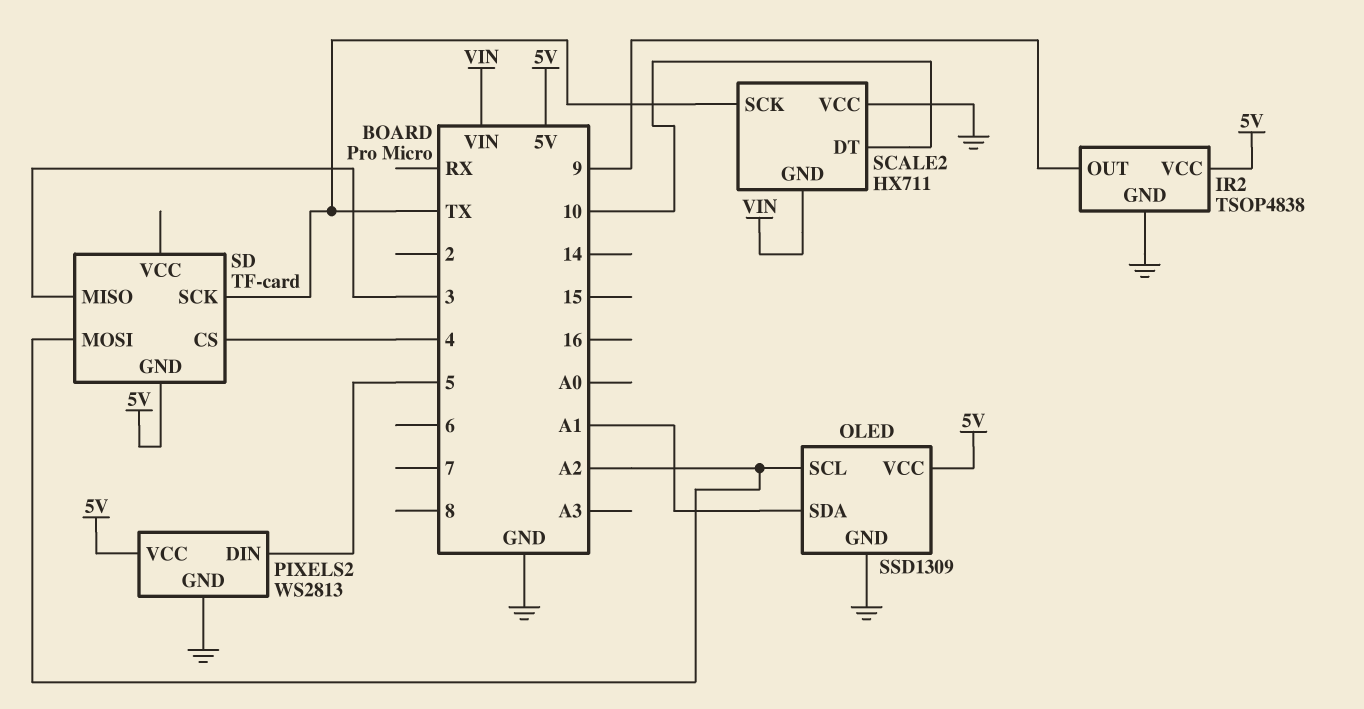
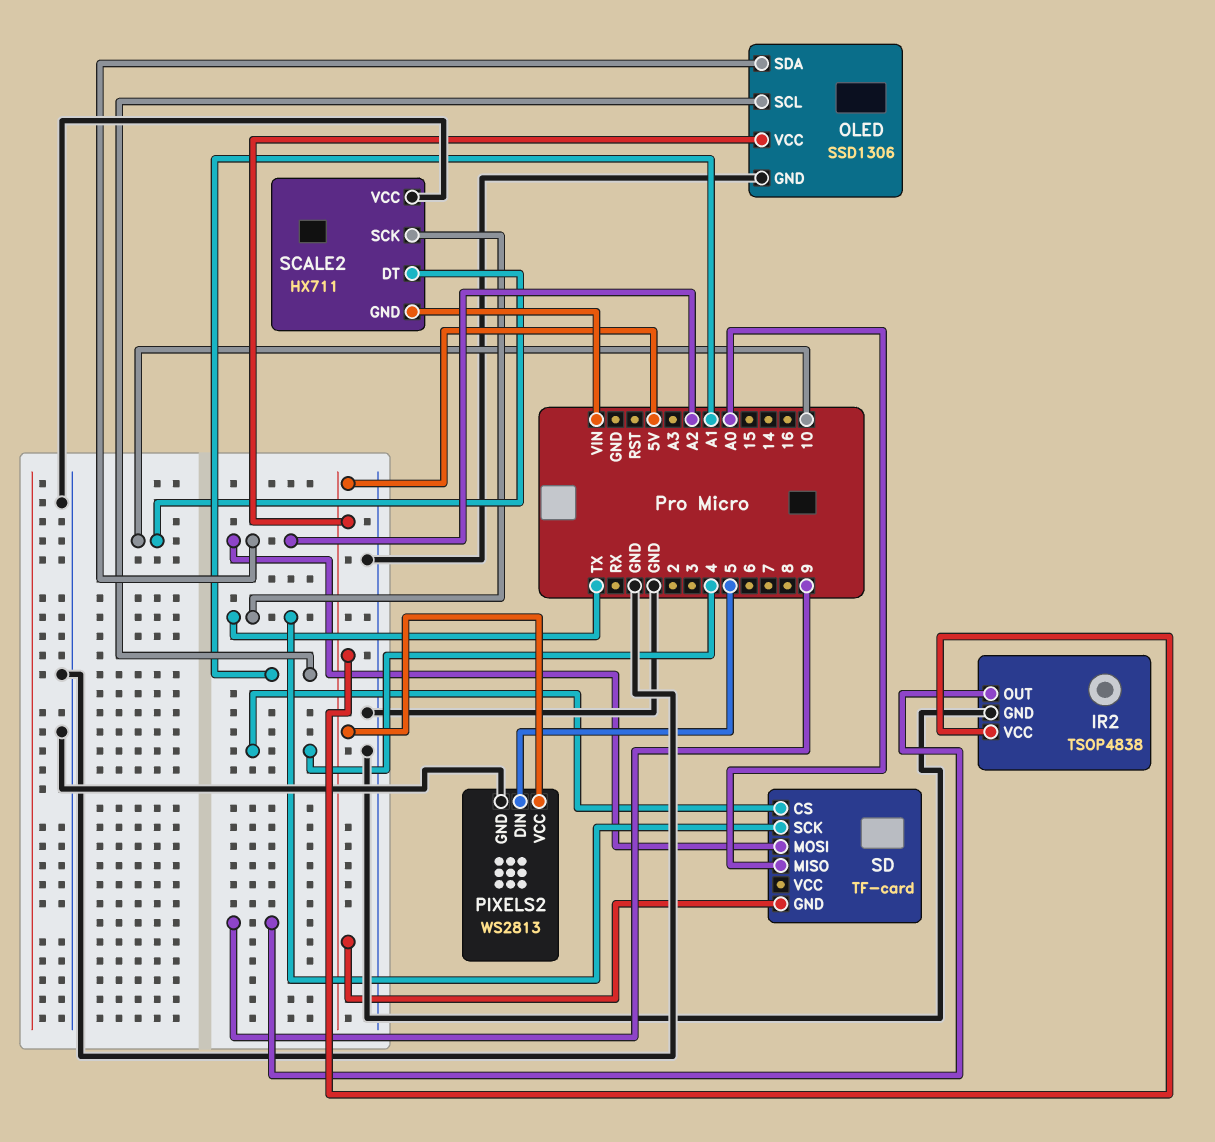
OLED: SSD1309 -> SSD1306
OLED pin SCL: A2 -> A1
OLED pin SDA: A1 -> A2
SD pin MISO: 3 -> A0

